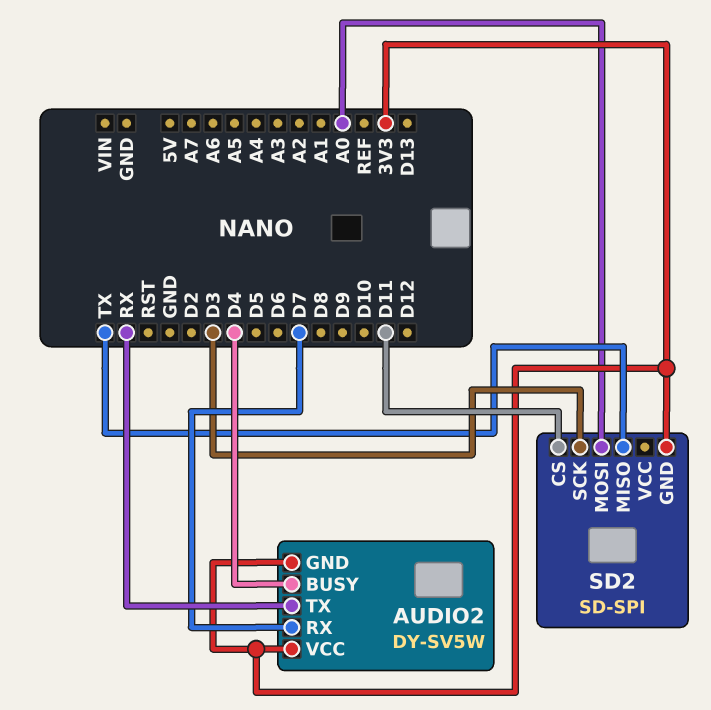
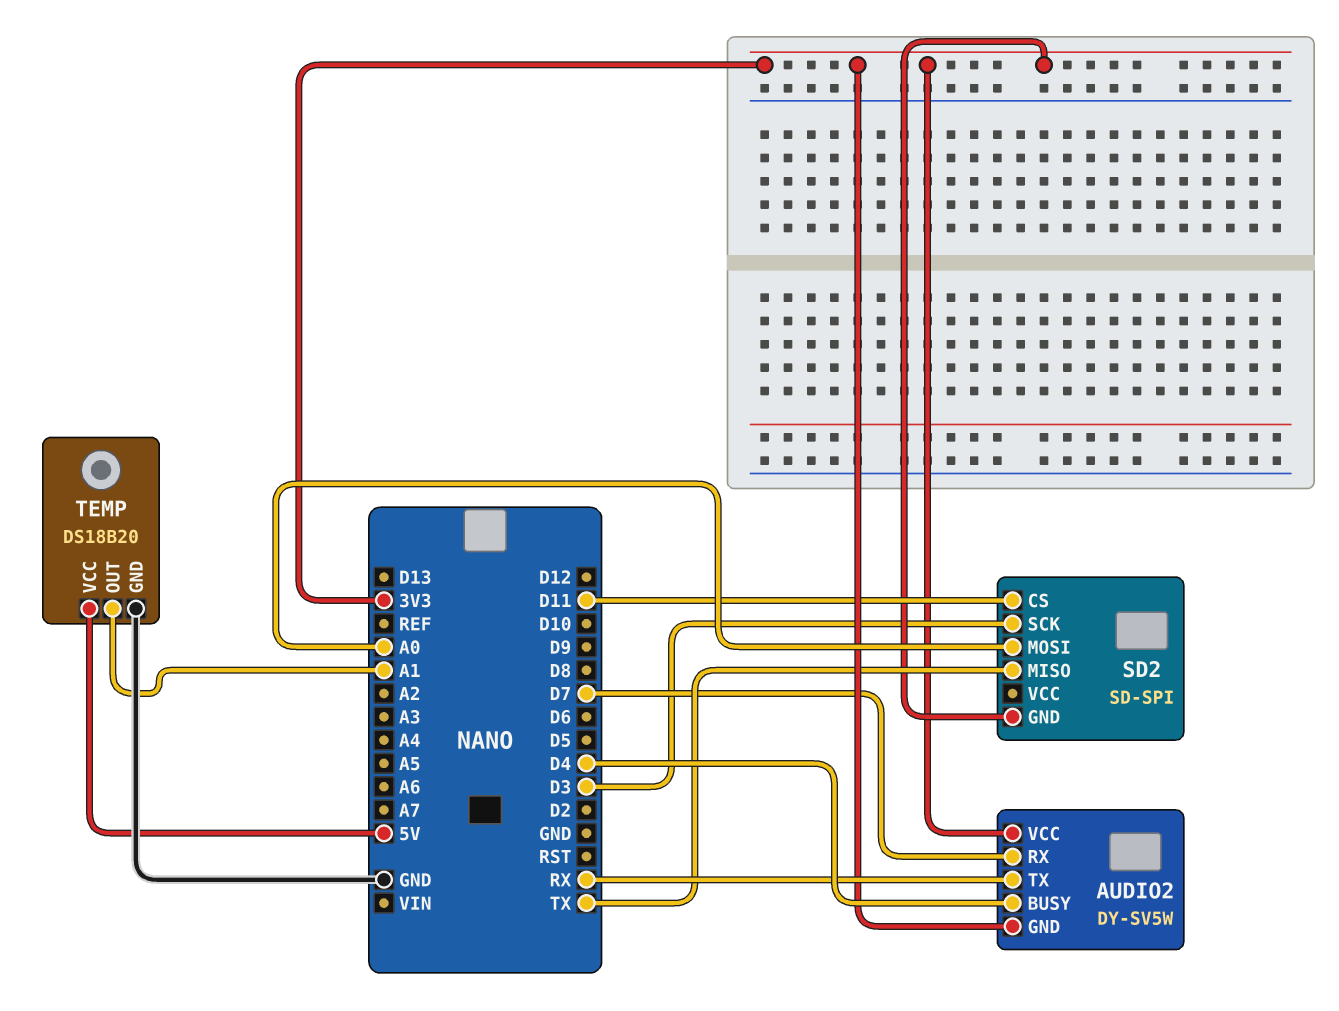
TEMP: none -> DS18B20
TEMP pin GND: none -> GND
TEMP pin OUT: none -> A1
TEMP pin VCC: none -> 5V

